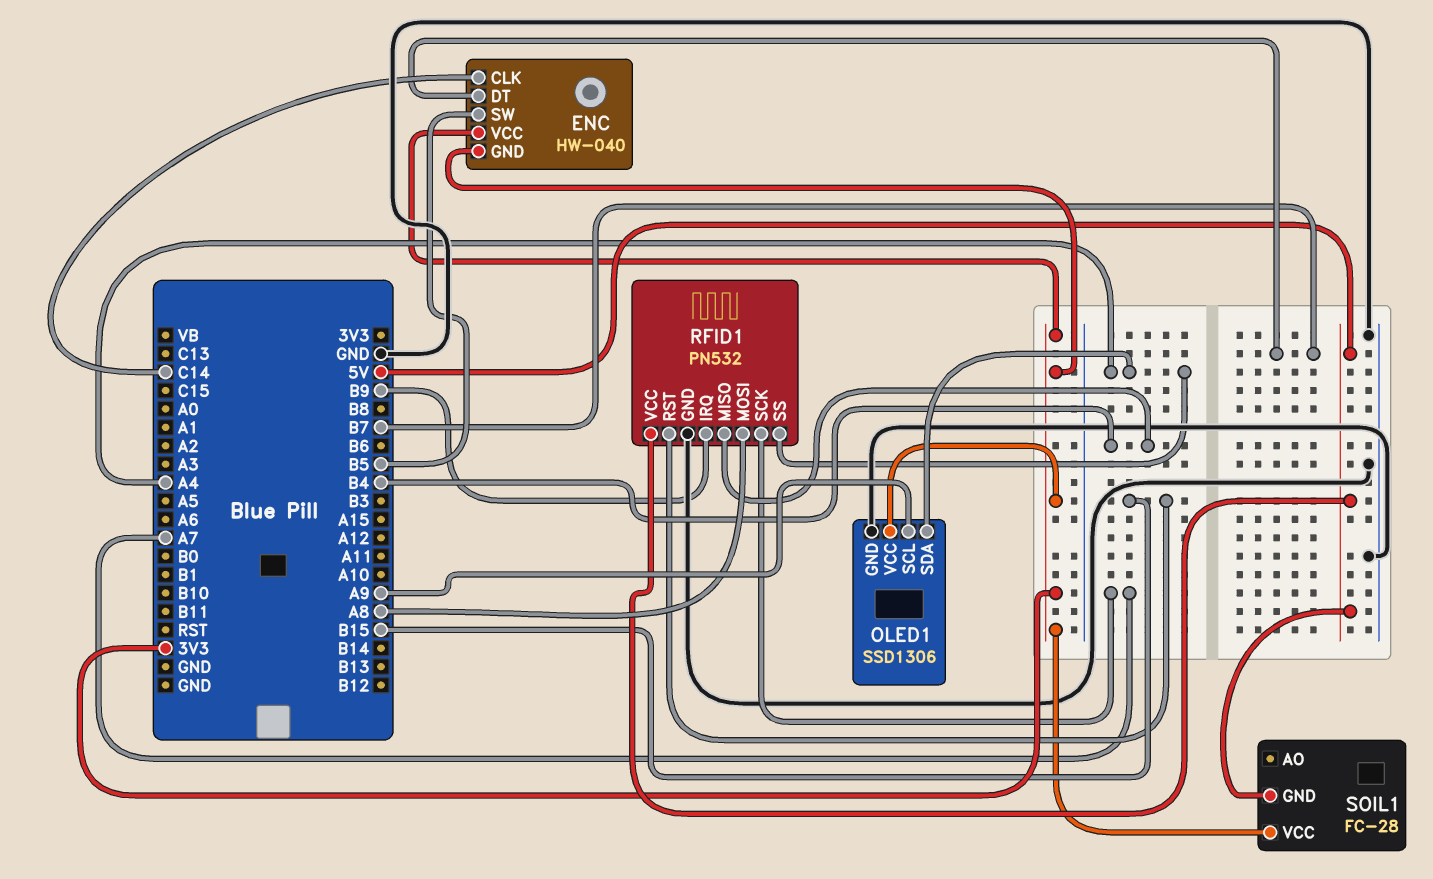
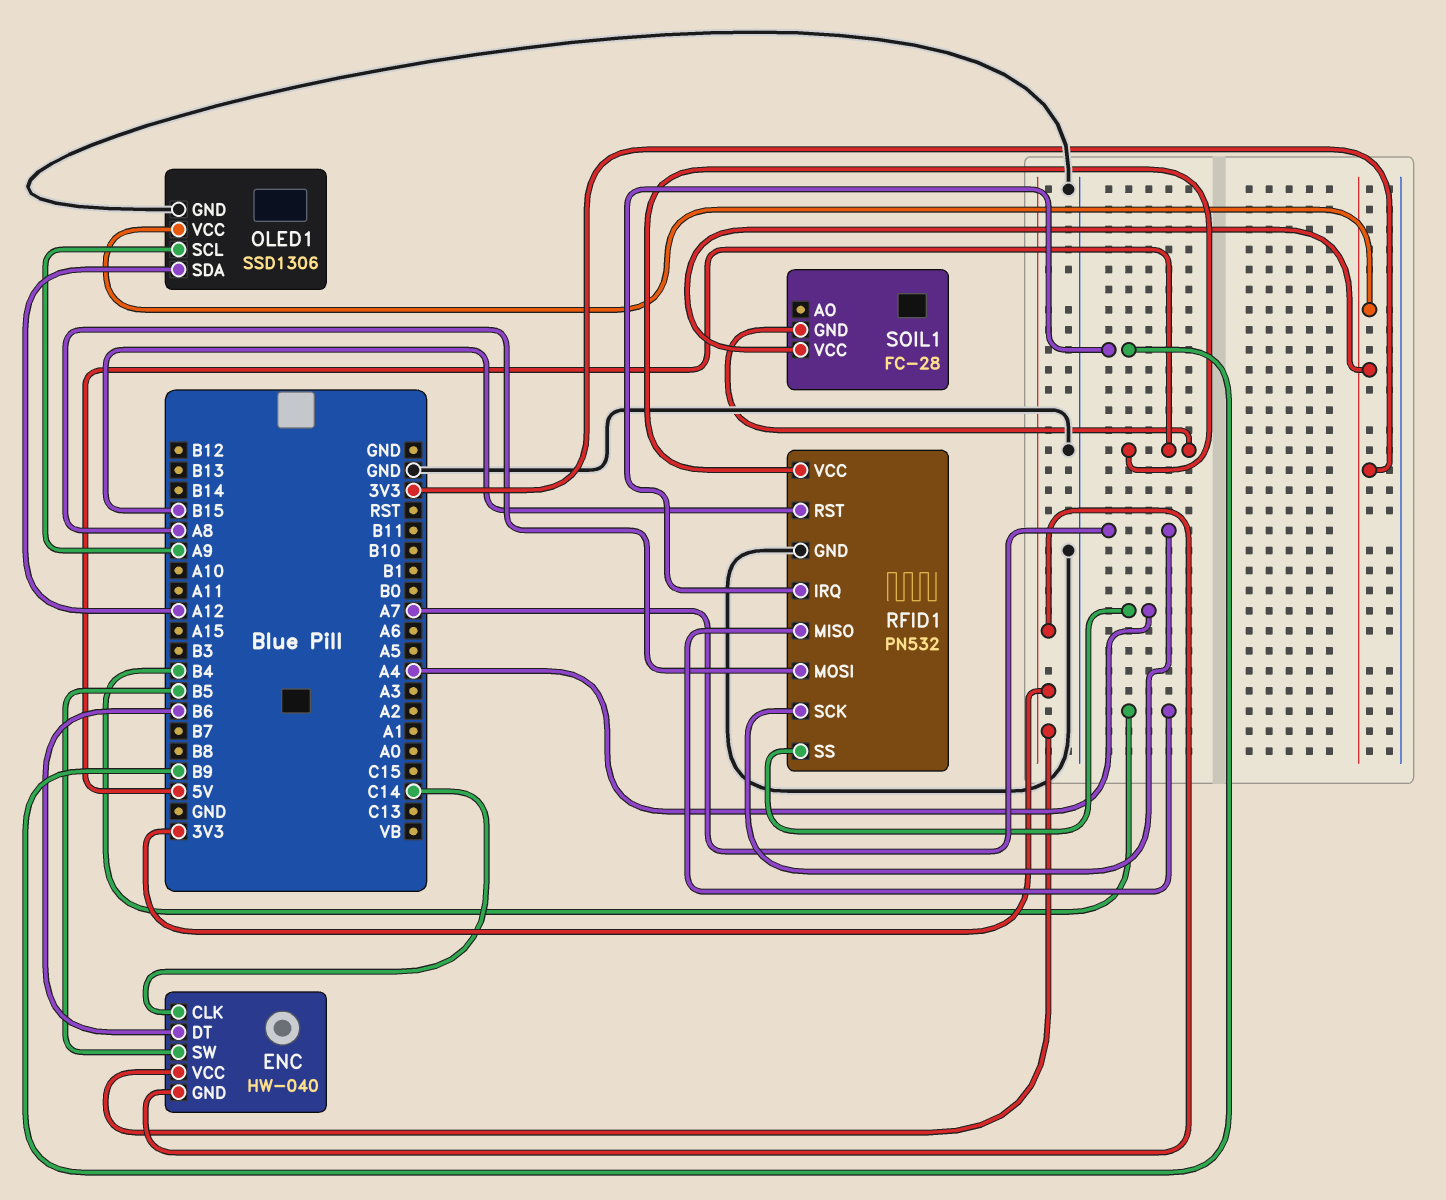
ENC pin DT: B7 -> B6
OLED1 pin SDA: A4 -> A12

